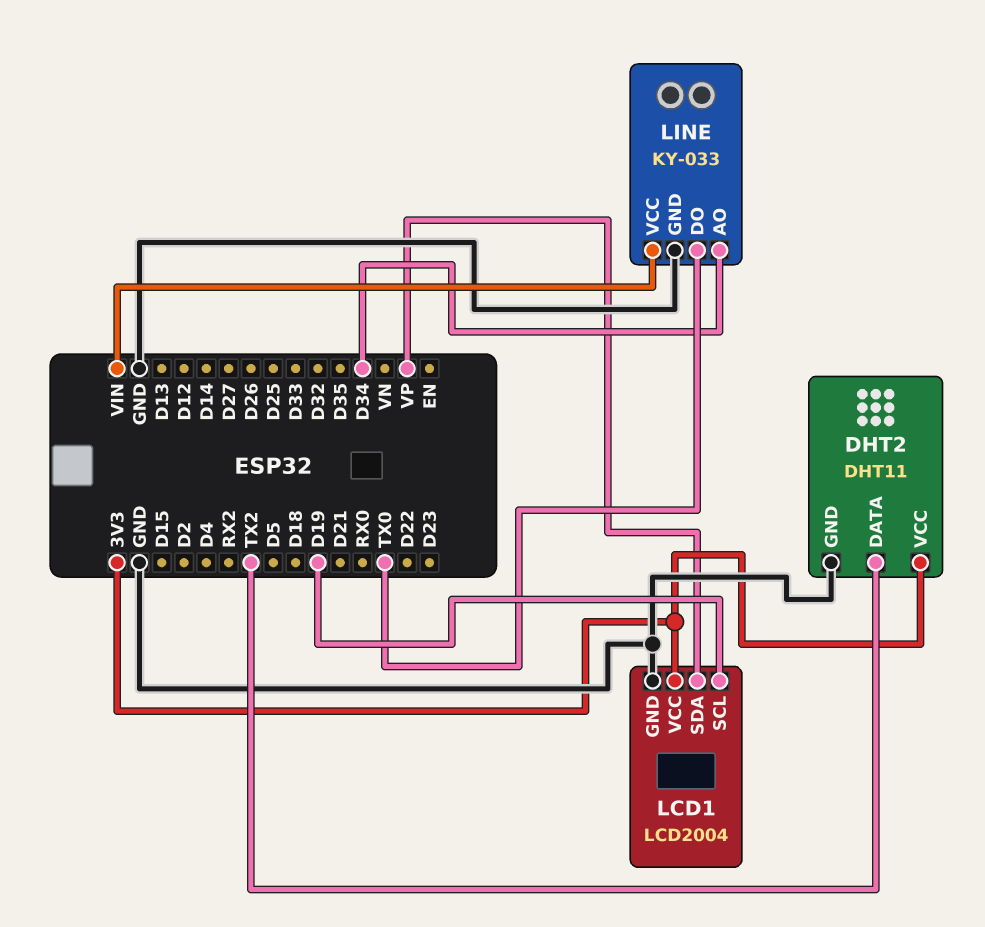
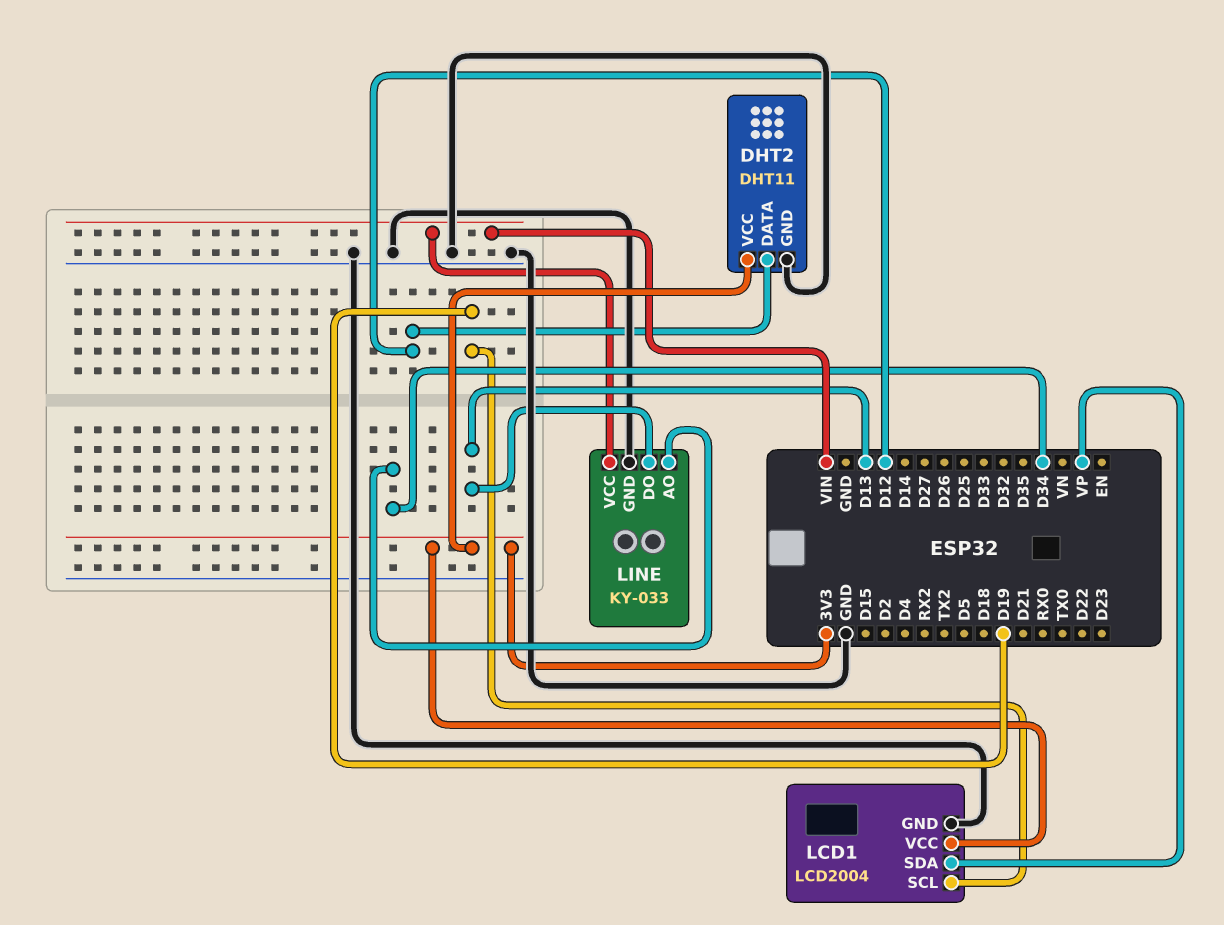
DHT2 pin DATA: TX2 -> D12
LINE pin DO: TX0 -> D13

